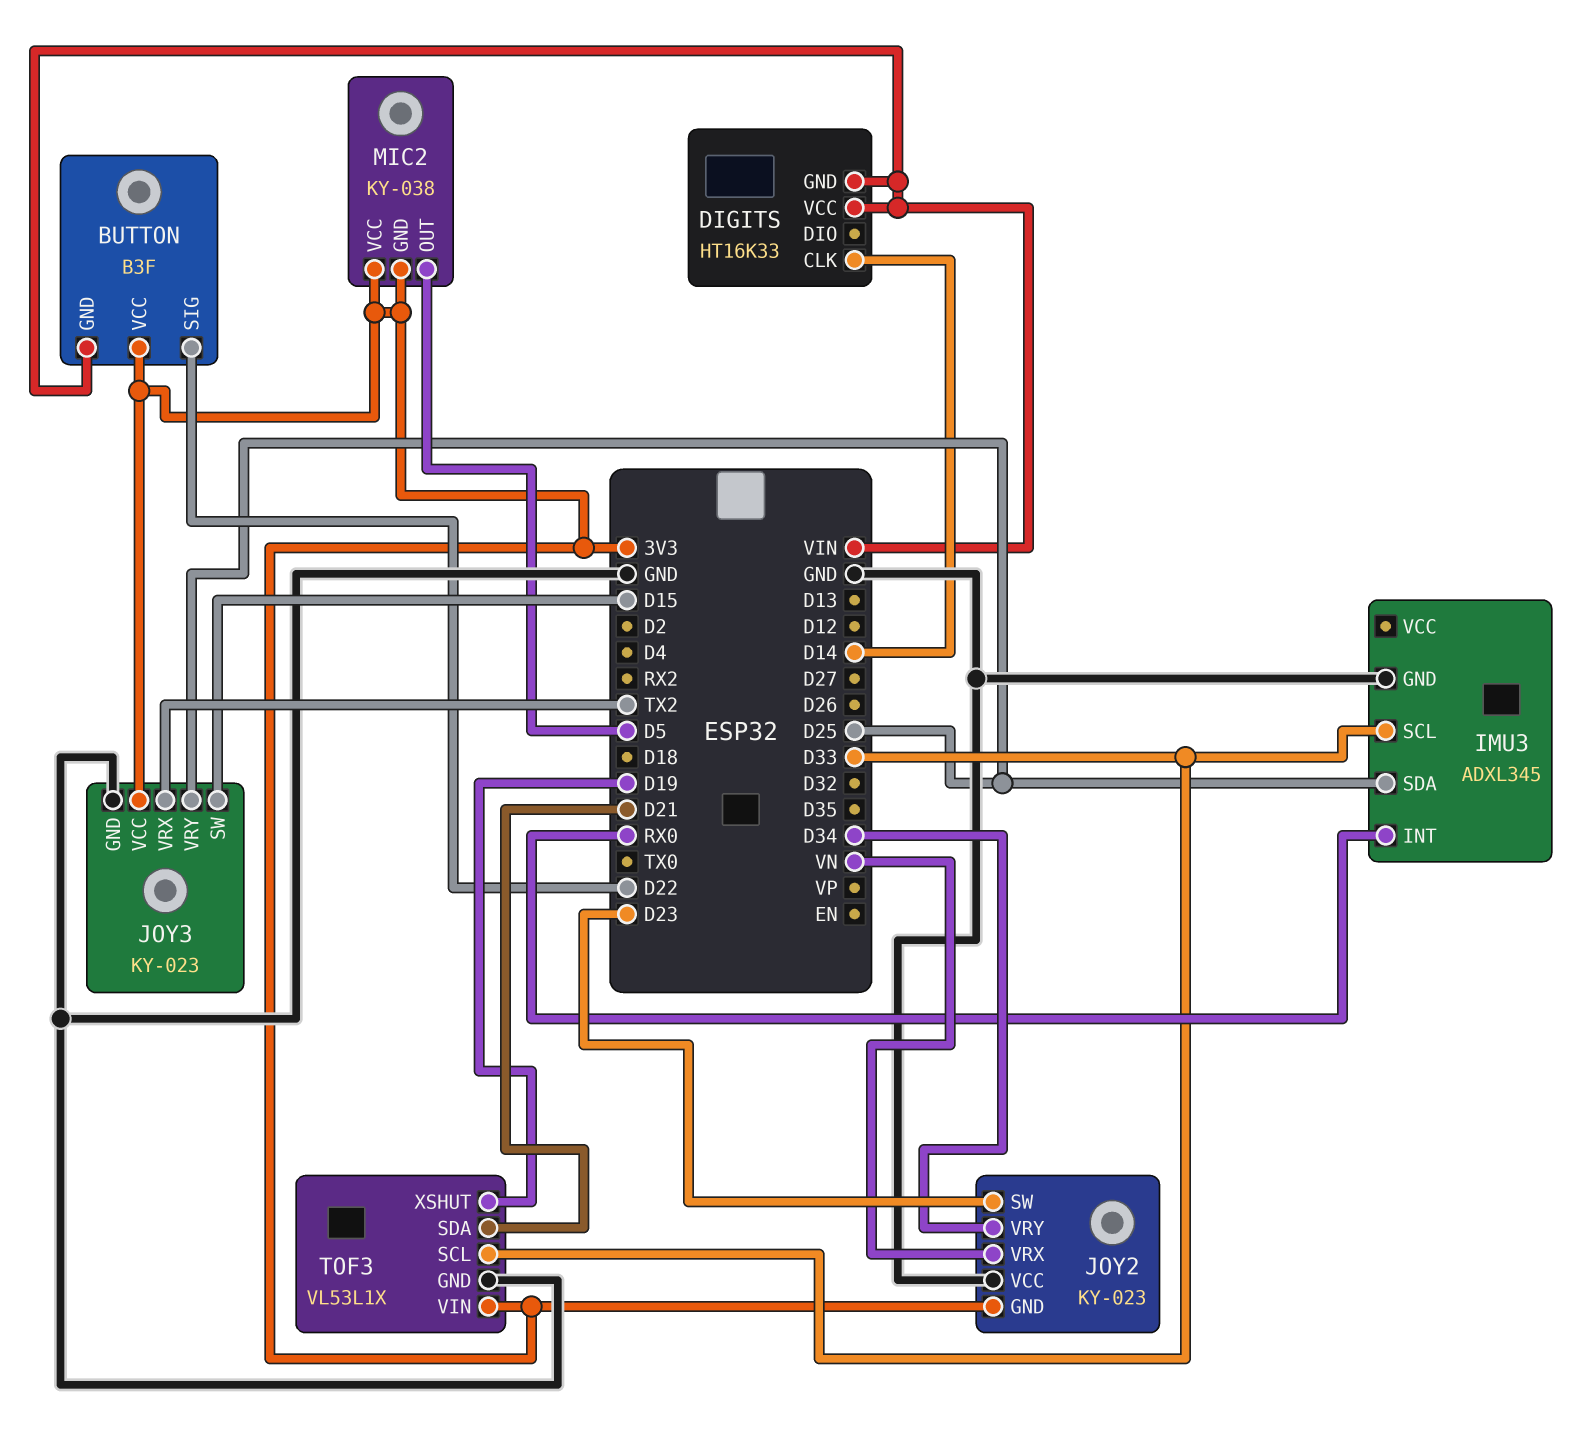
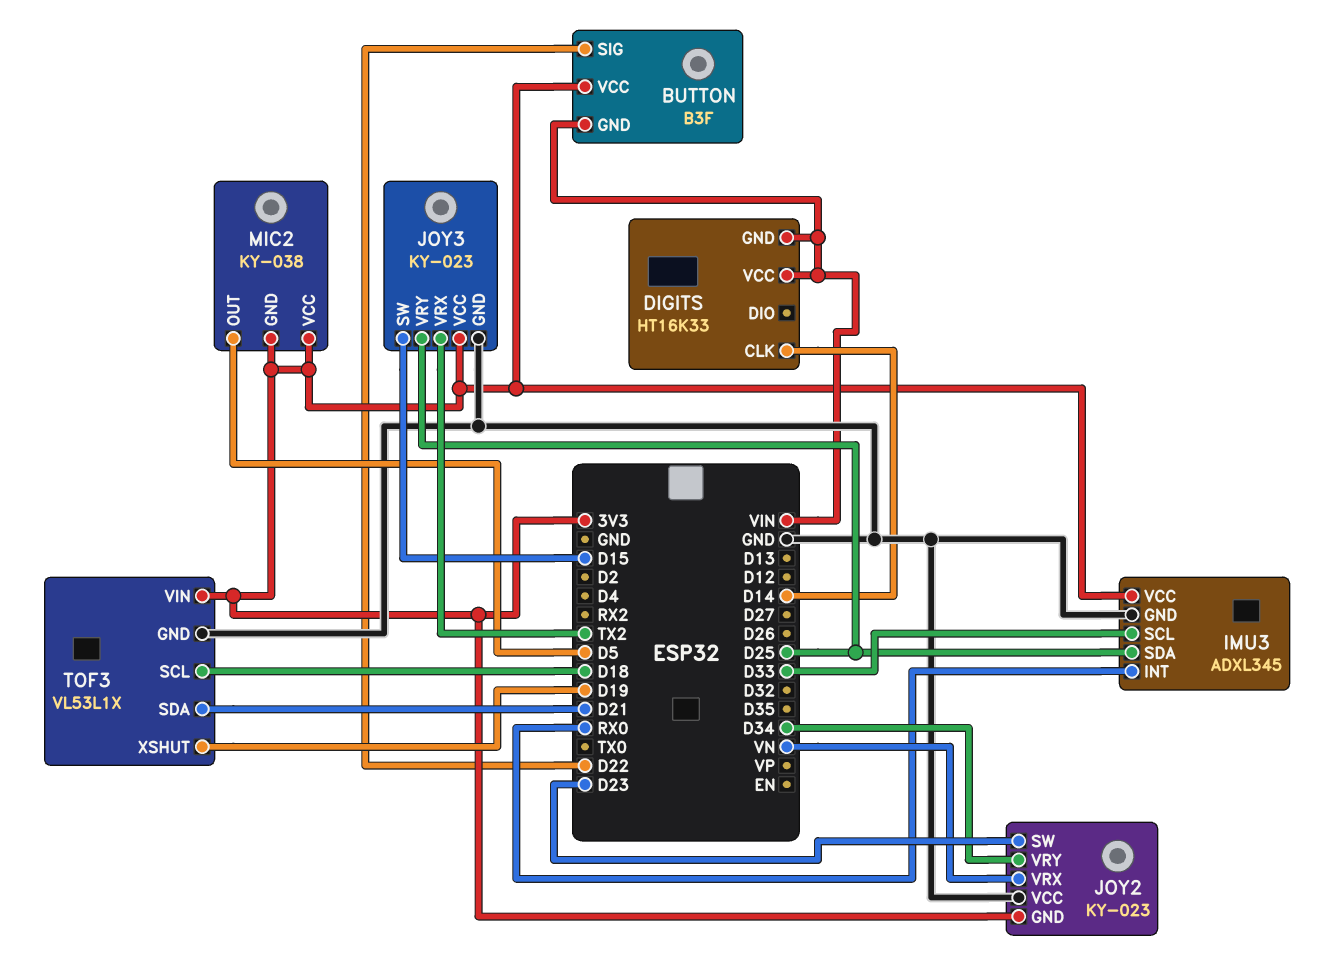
IMU3 pin VCC: none -> 3V3
TOF3 pin SCL: D33 -> D18

